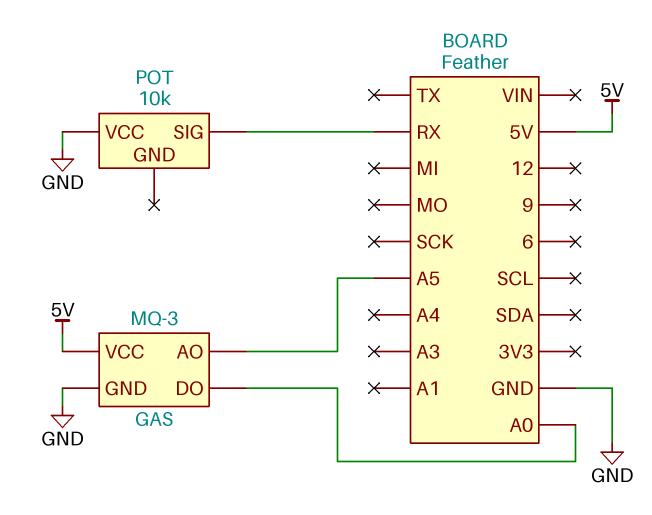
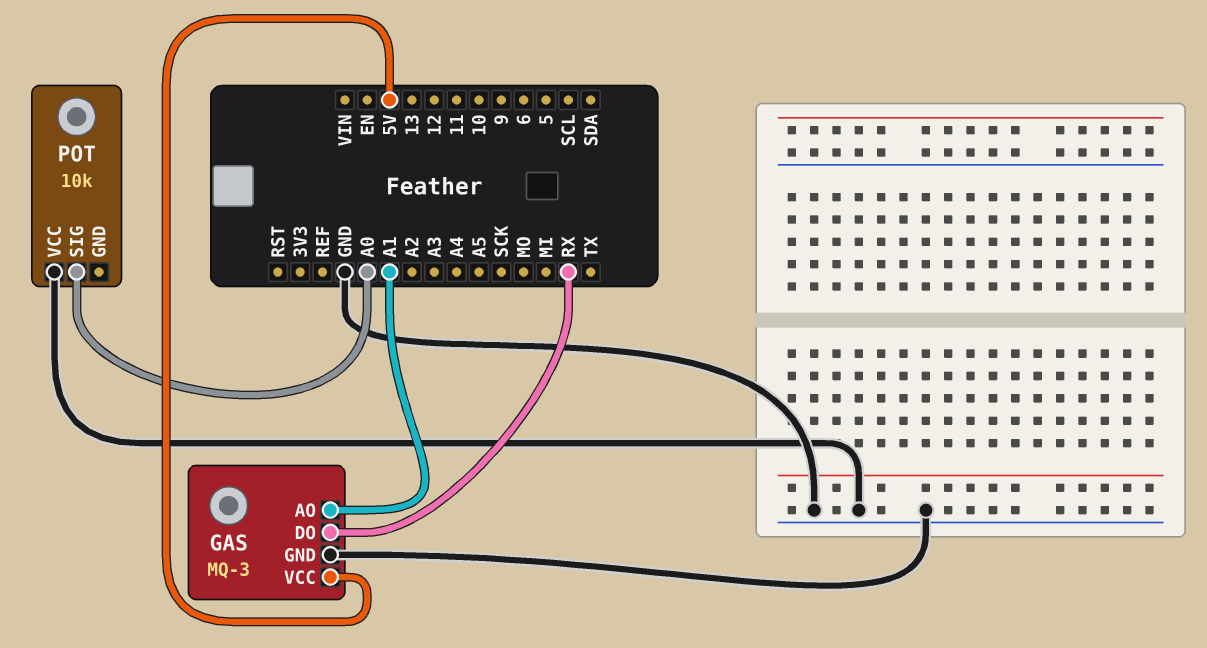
GAS pin AO: A5 -> A1
GAS pin DO: A0 -> RX
POT pin SIG: RX -> A0

